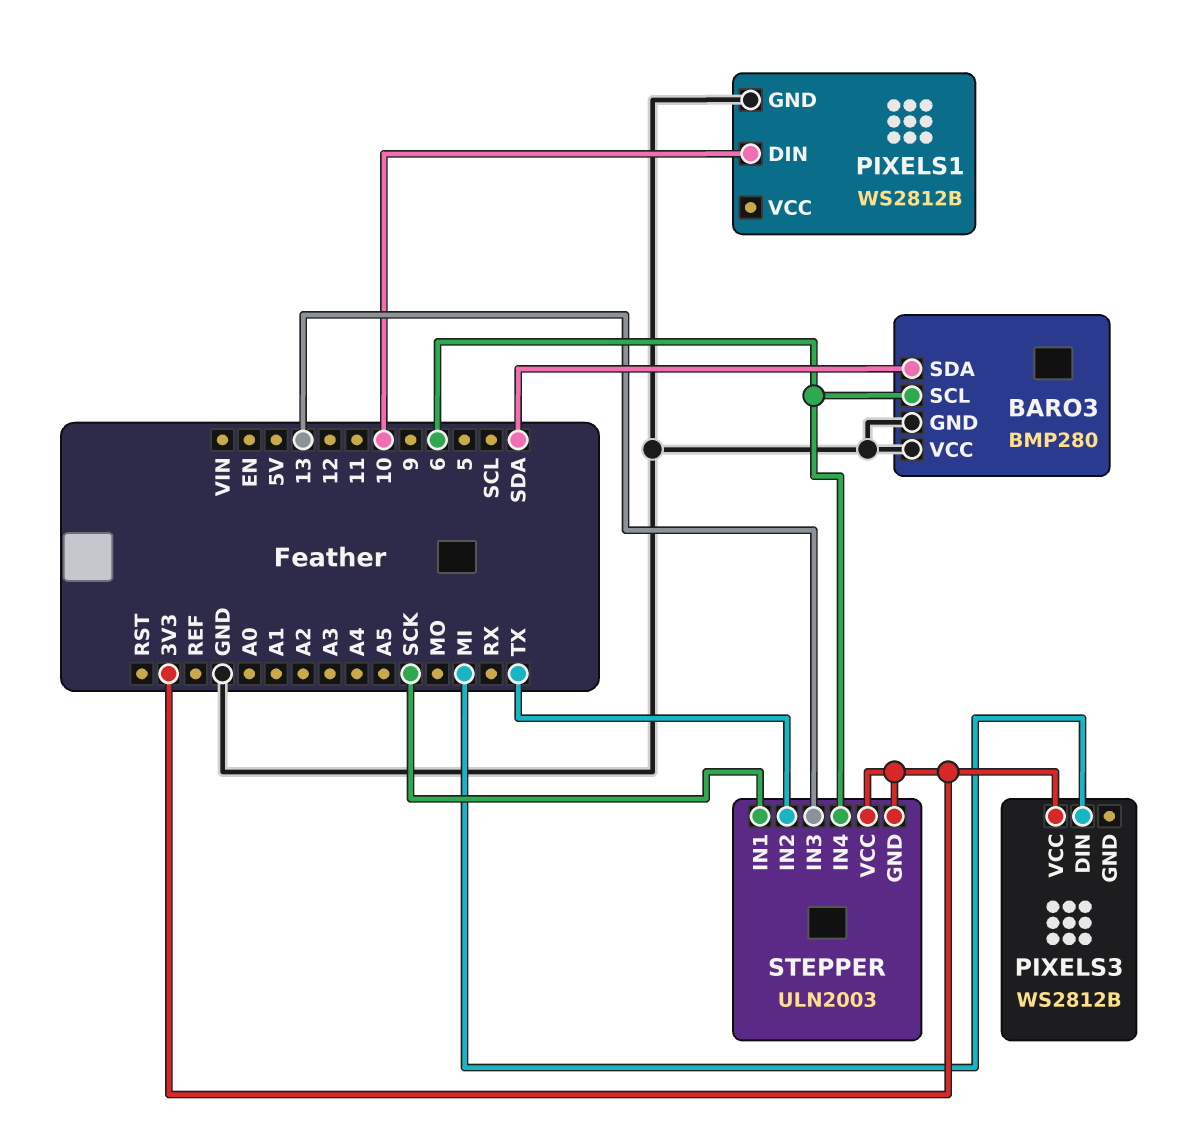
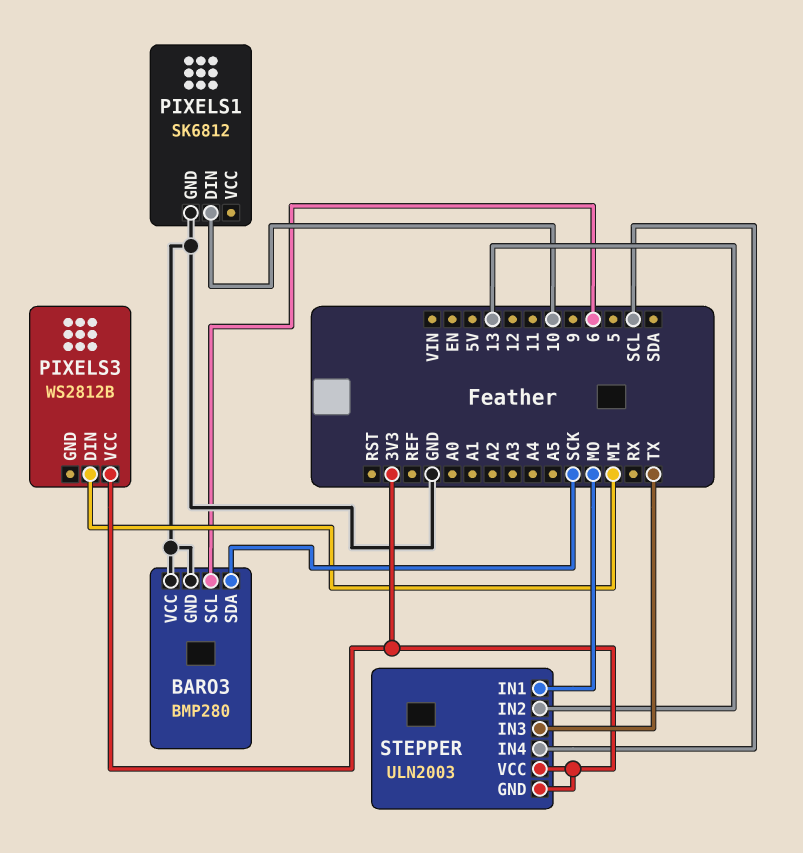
BARO3 pin SDA: SDA -> SCK
PIXELS1: WS2812B -> SK6812
STEPPER pin IN1: SCK -> MO
STEPPER pin IN2: TX -> 13
STEPPER pin IN3: 13 -> TX
STEPPER pin IN4: 6 -> SCL

